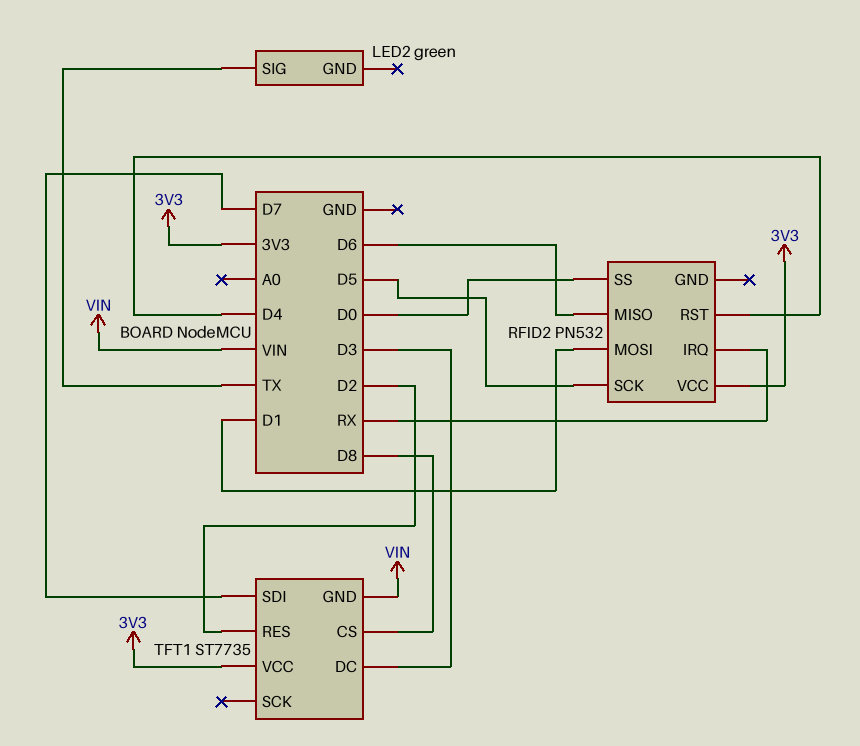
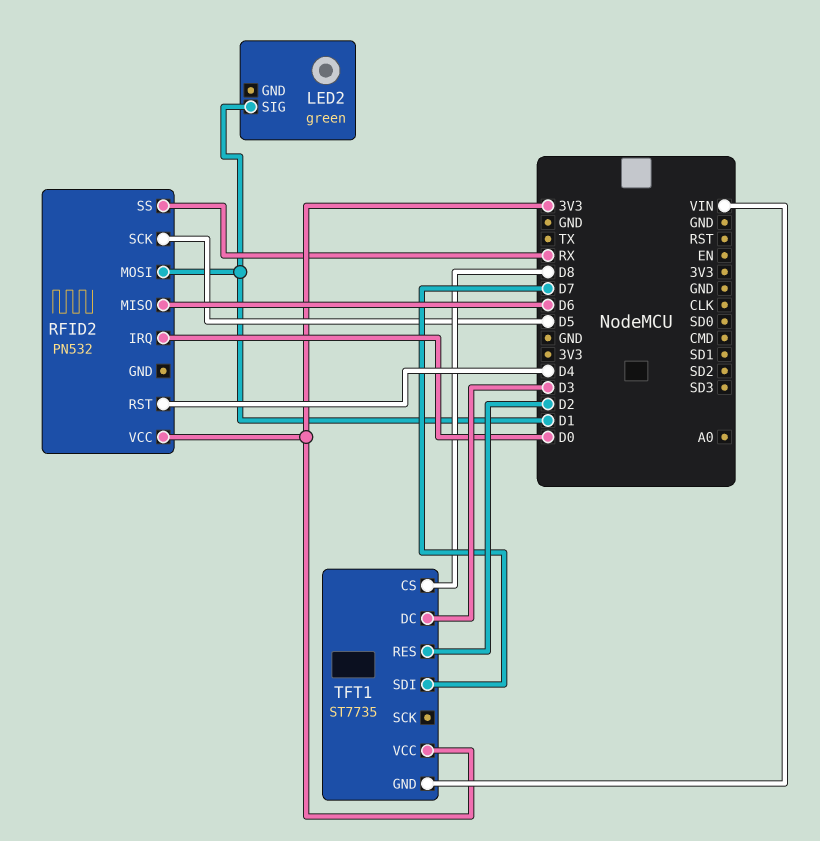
LED2 pin SIG: TX -> D1
RFID2 pin IRQ: RX -> D0
RFID2 pin SS: D0 -> RX

